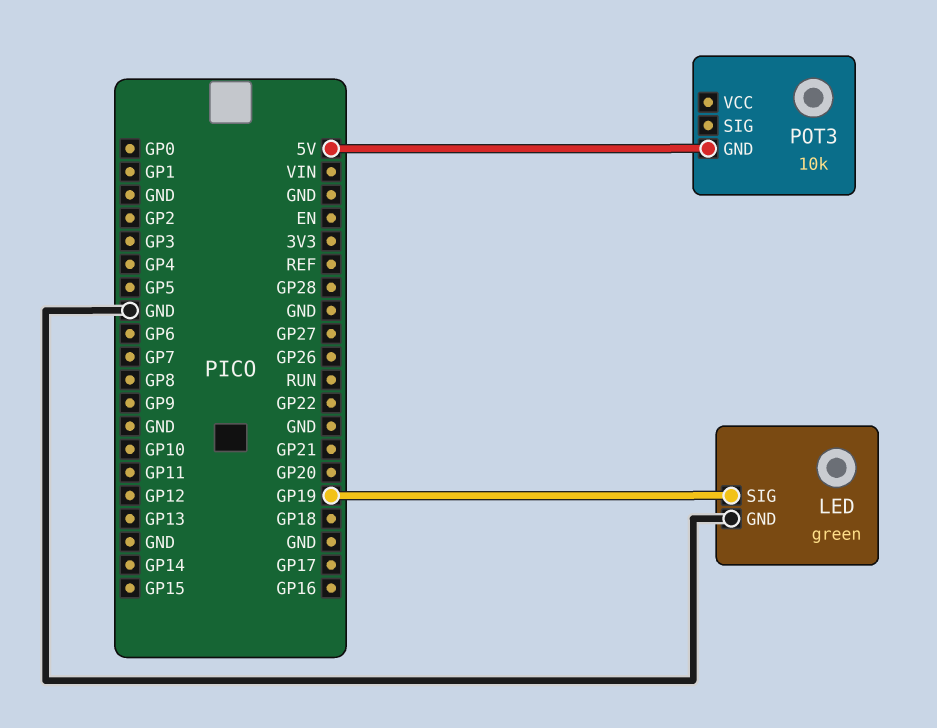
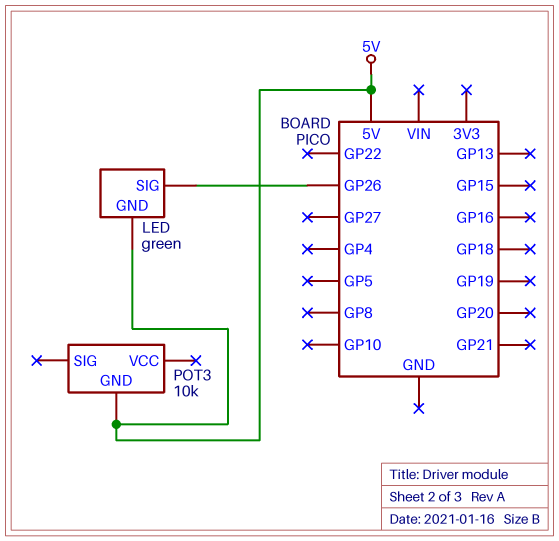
LED pin GND: GND -> 5V
LED pin SIG: GP19 -> GP26

